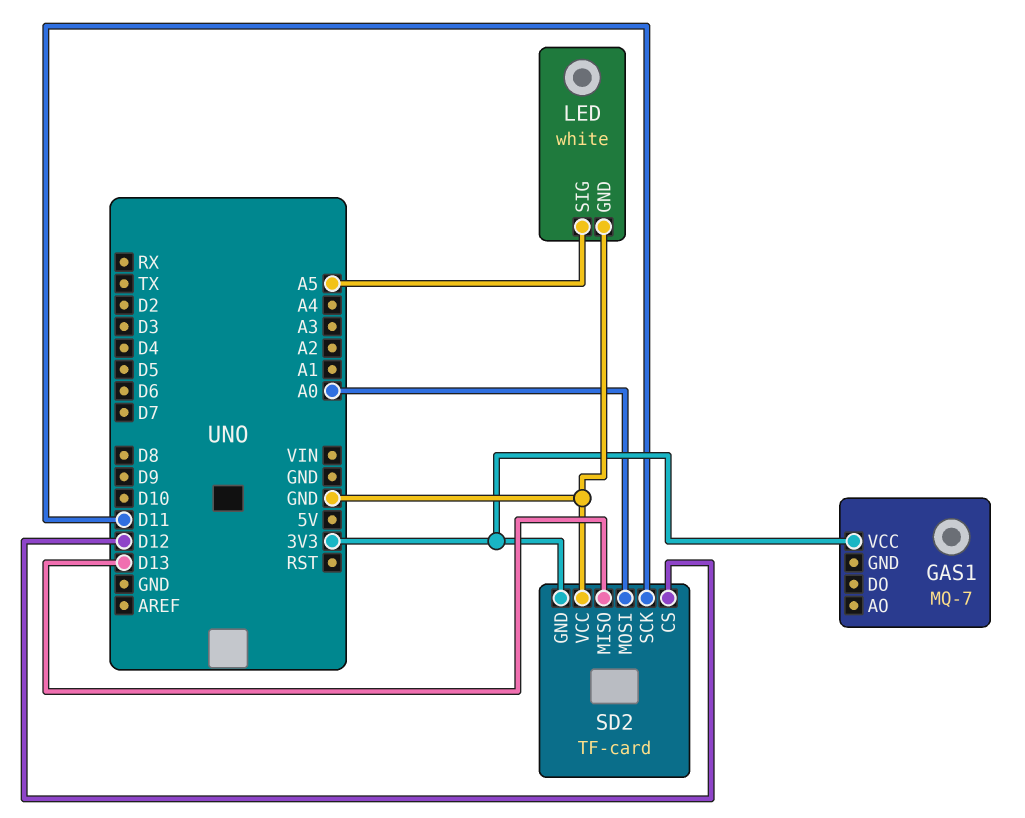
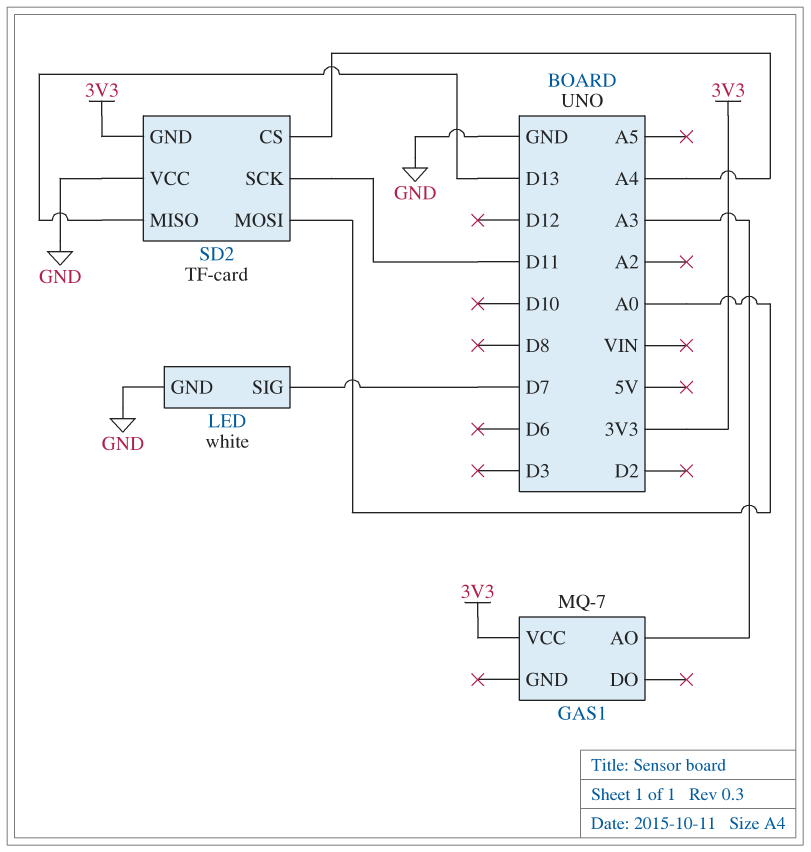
GAS1 pin AO: none -> A3
LED pin SIG: A5 -> D7
SD2 pin CS: D12 -> A4

